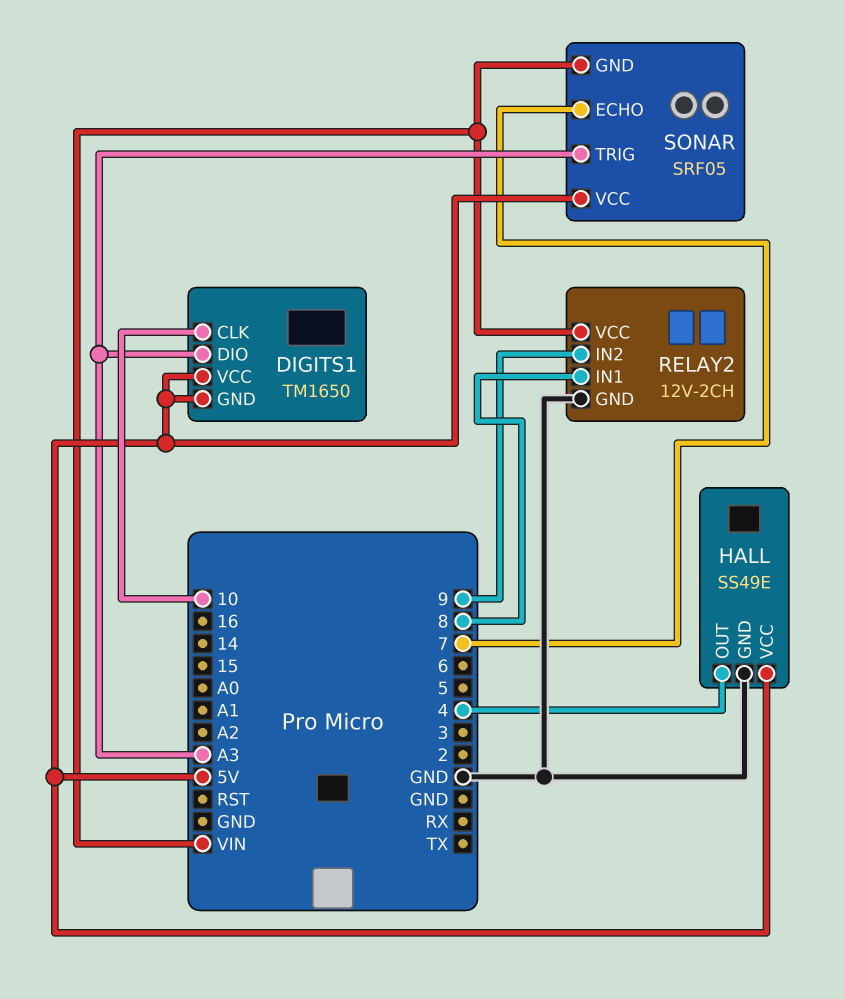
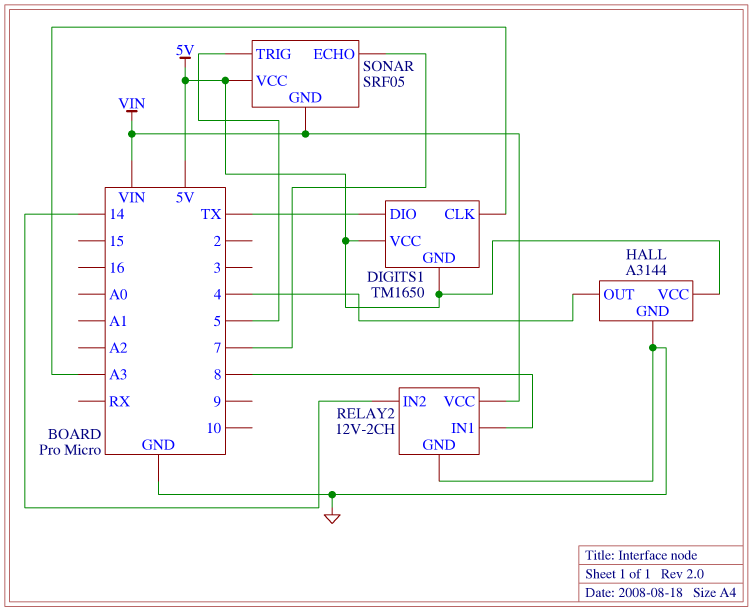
DIGITS1 pin CLK: 10 -> A3
DIGITS1 pin DIO: A3 -> TX
HALL: SS49E -> A3144
RELAY2 pin IN2: 9 -> 14
SONAR pin TRIG: A3 -> 5

